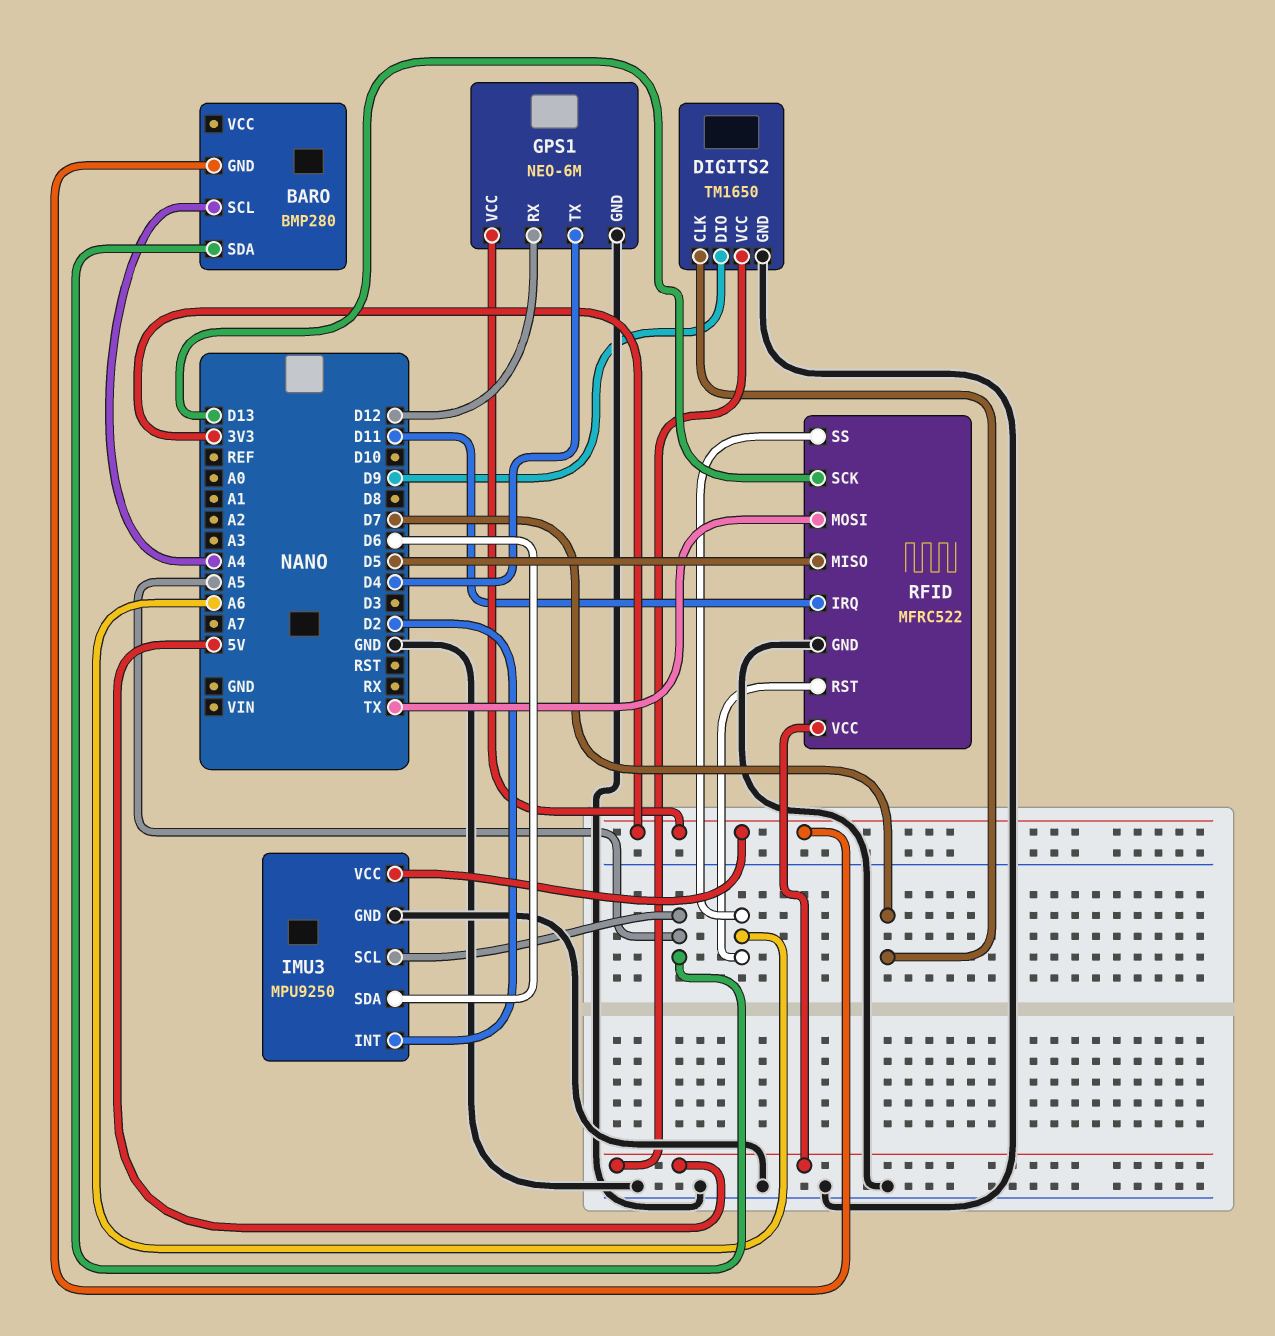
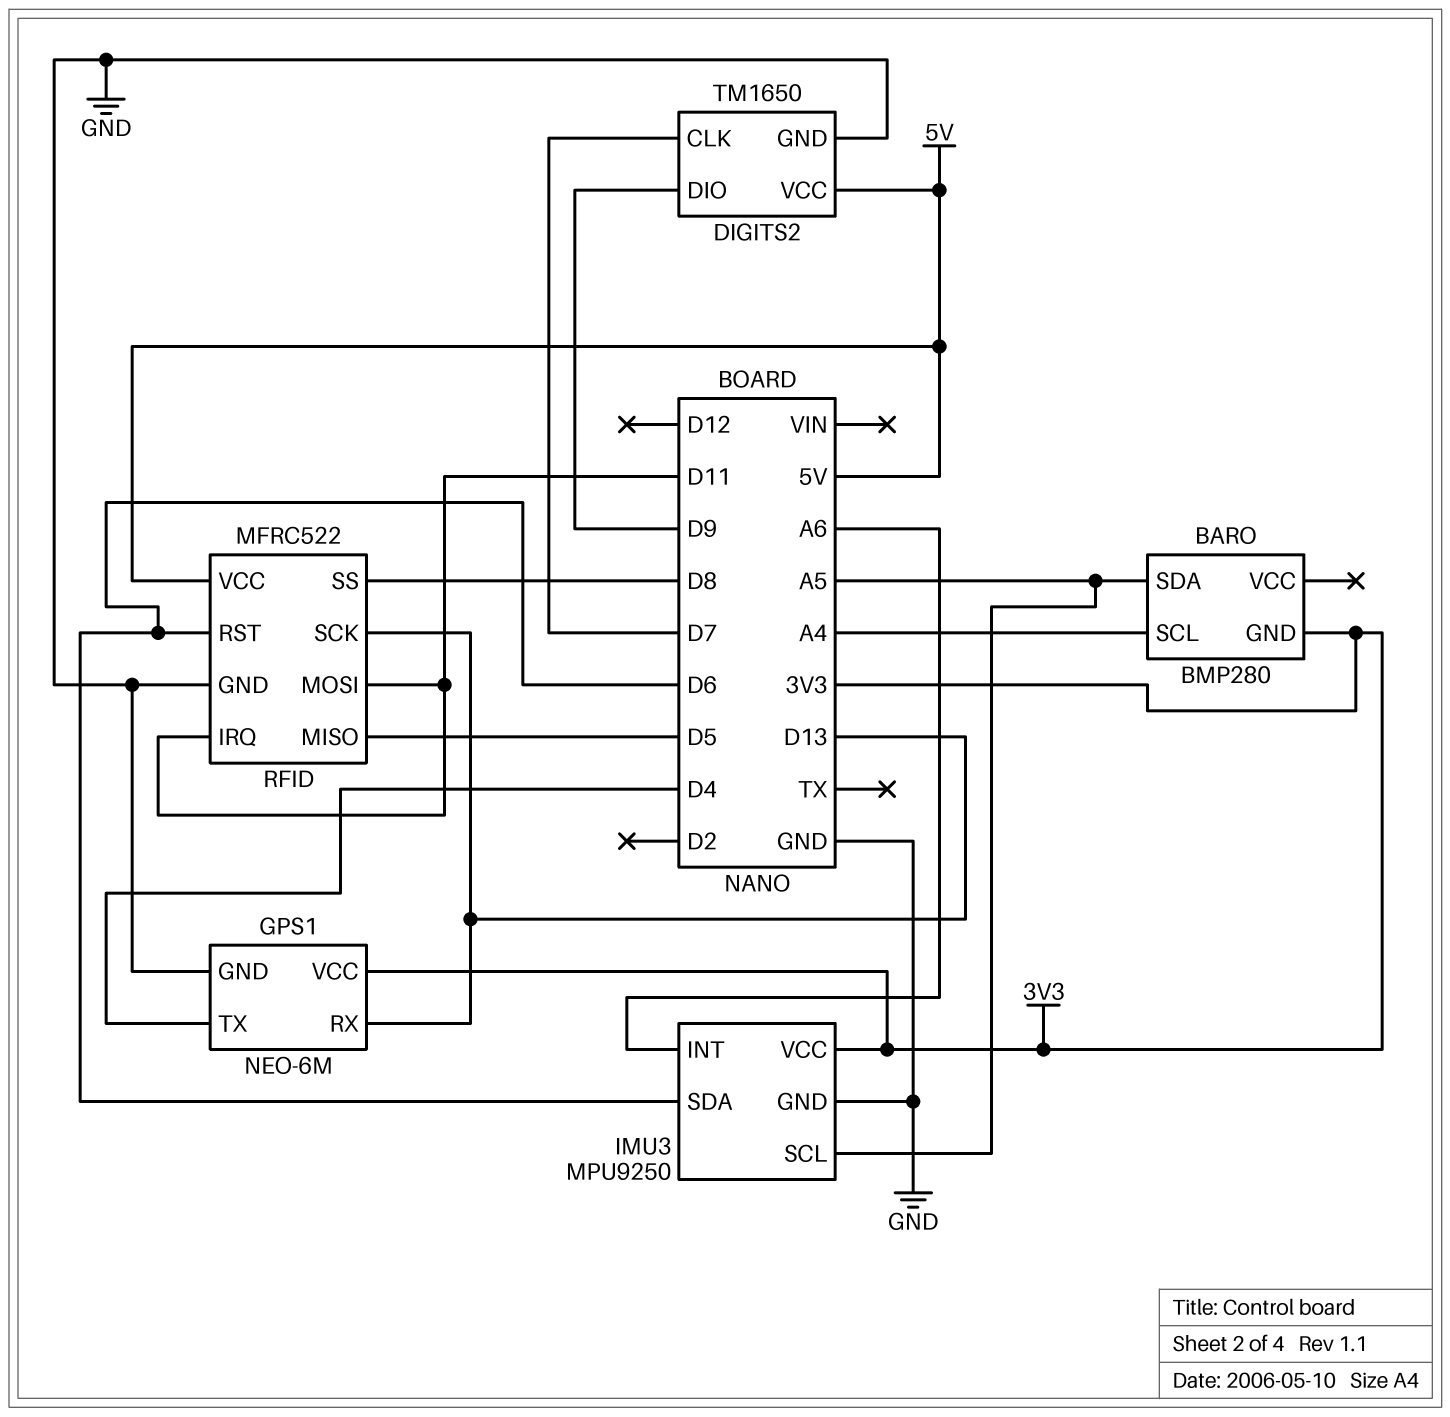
GPS1 pin RX: D12 -> D13
IMU3 pin INT: D2 -> A6
RFID pin MOSI: TX -> D11
RFID pin RST: A6 -> D6
RFID pin SS: A6 -> D8

